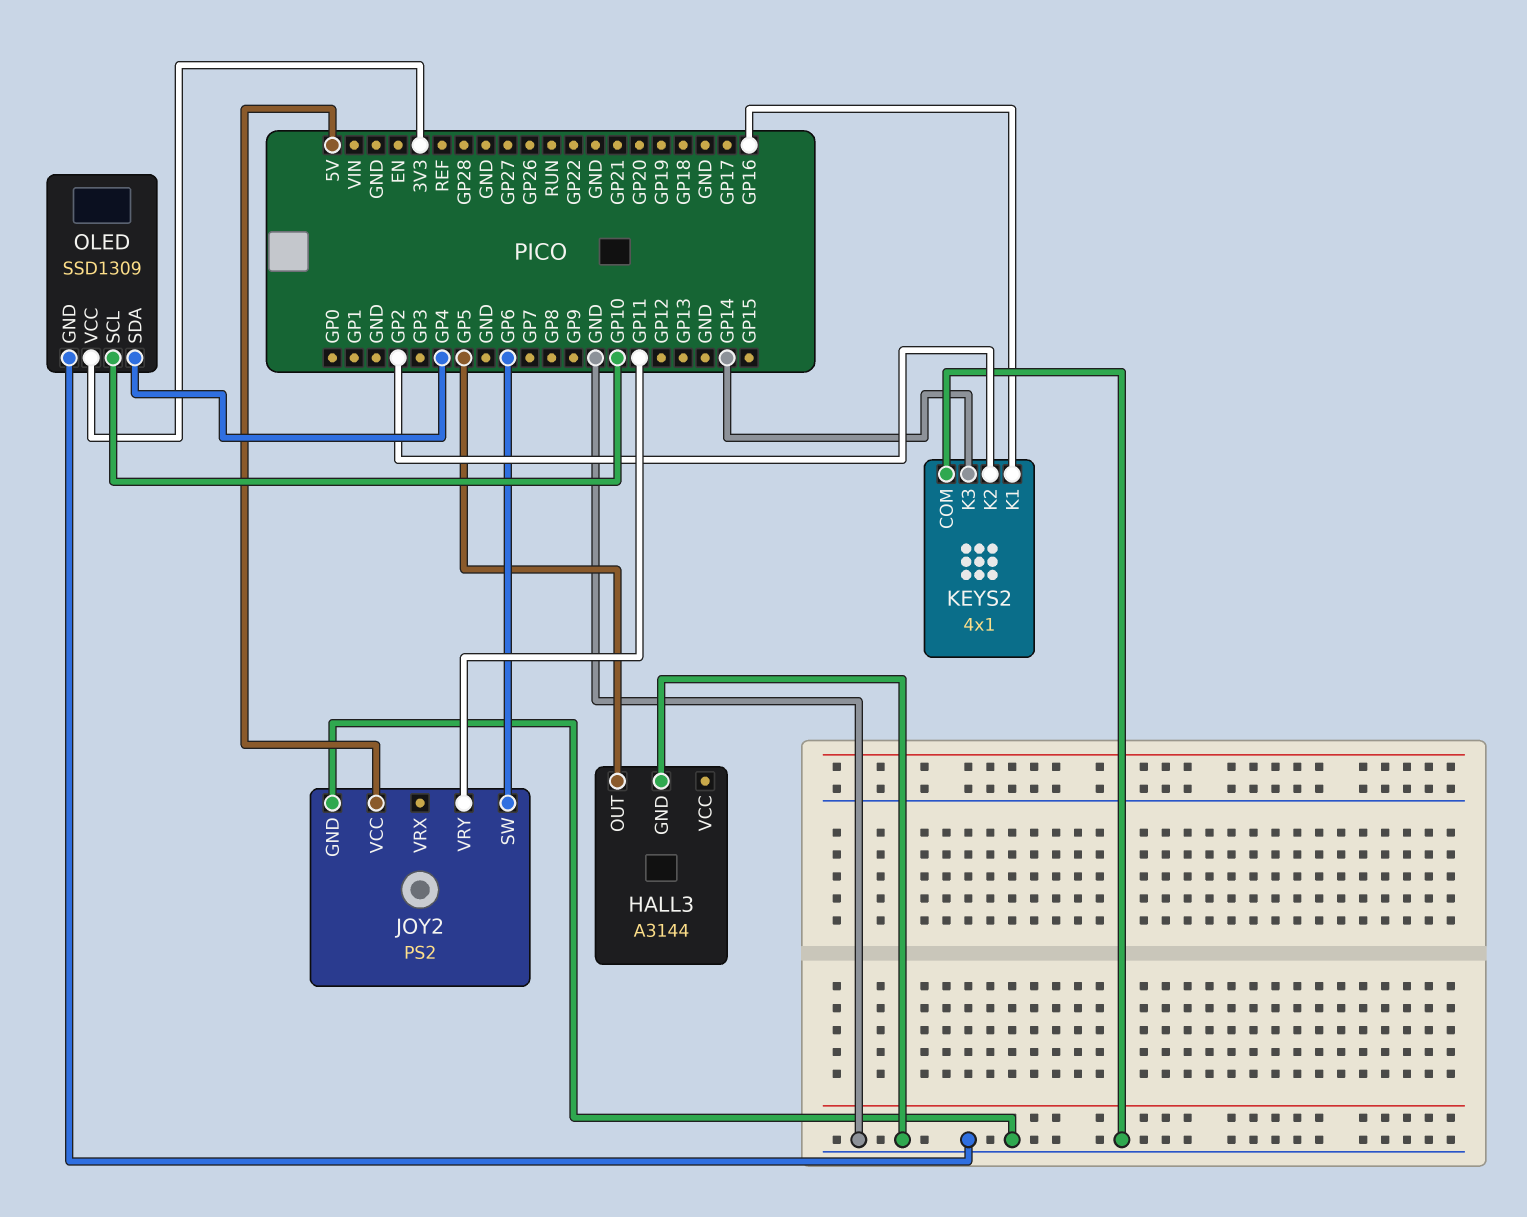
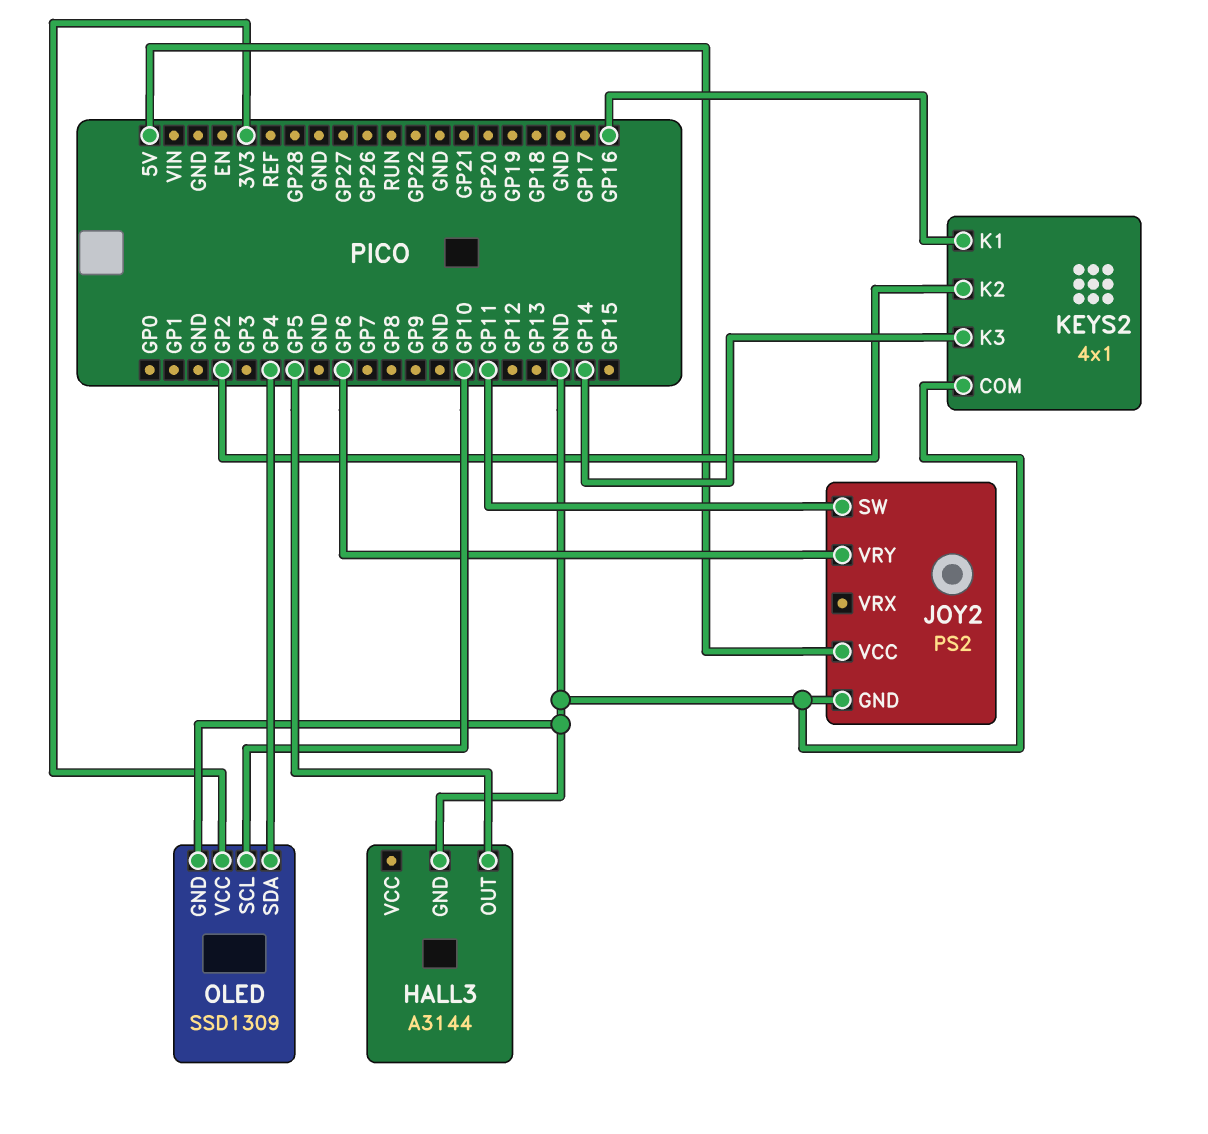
JOY2 pin SW: GP6 -> GP11
JOY2 pin VRY: GP11 -> GP6

